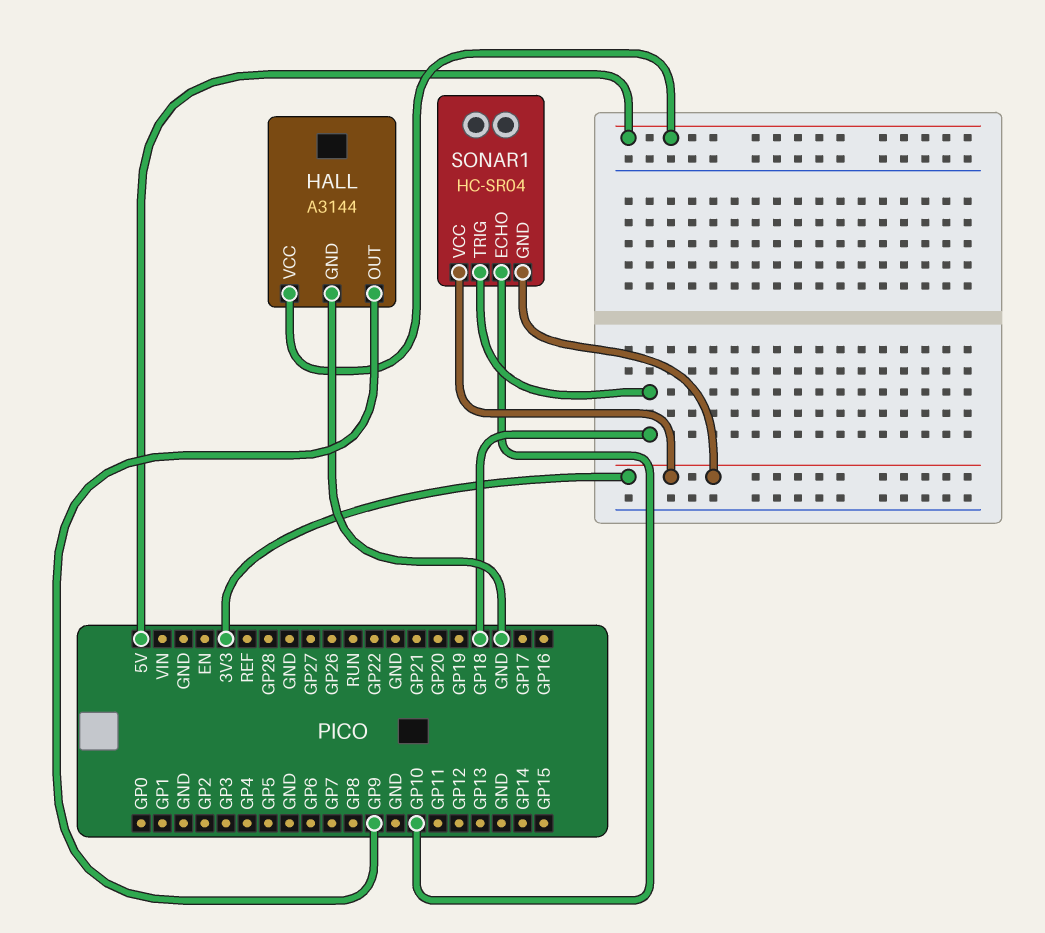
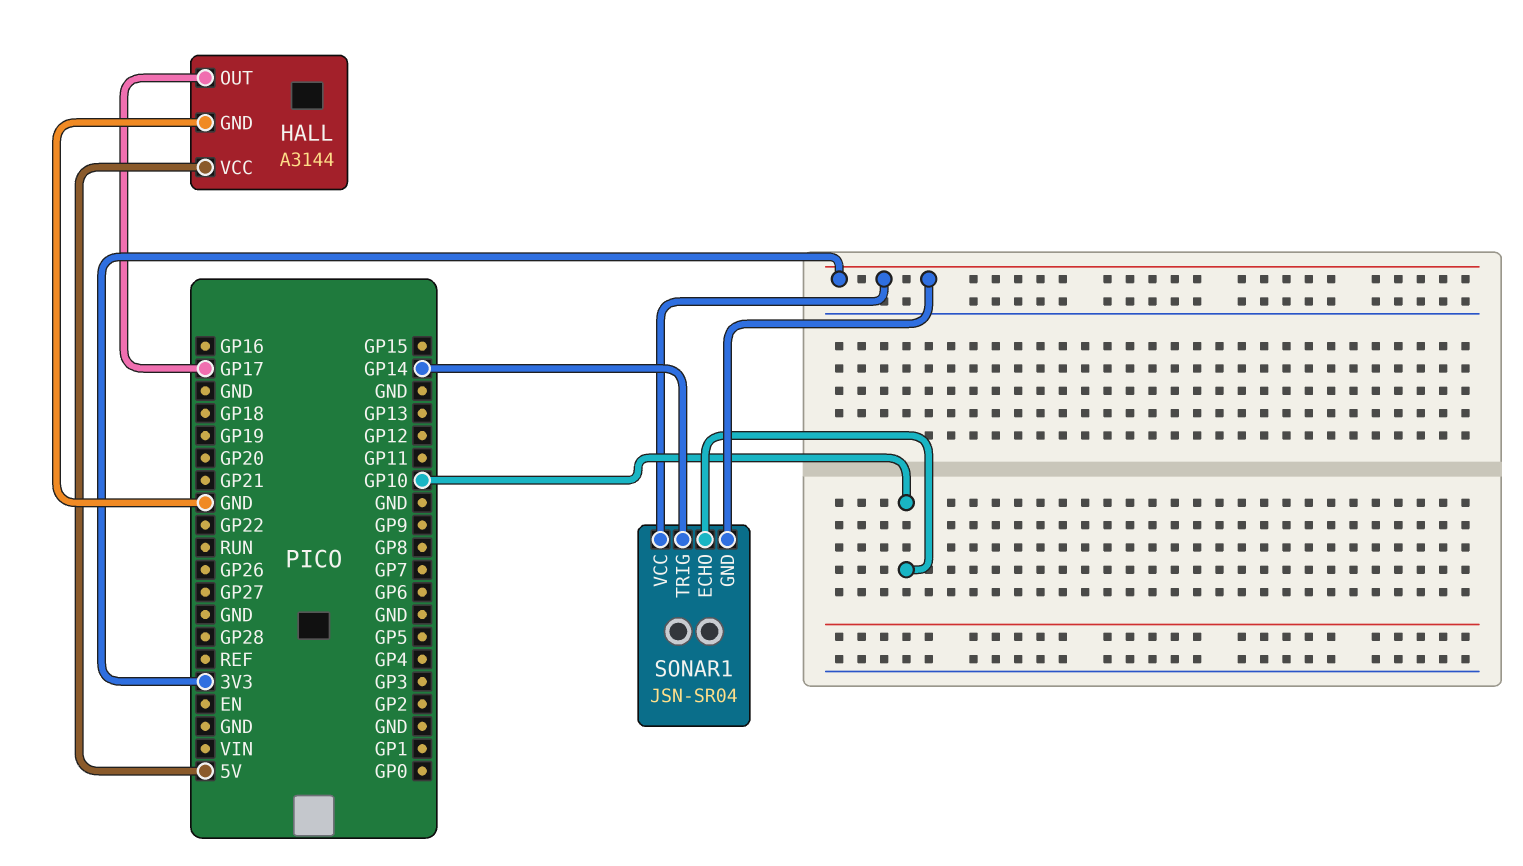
HALL pin OUT: GP9 -> GP17
SONAR1: HC-SR04 -> JSN-SR04
SONAR1 pin TRIG: GP18 -> GP14

